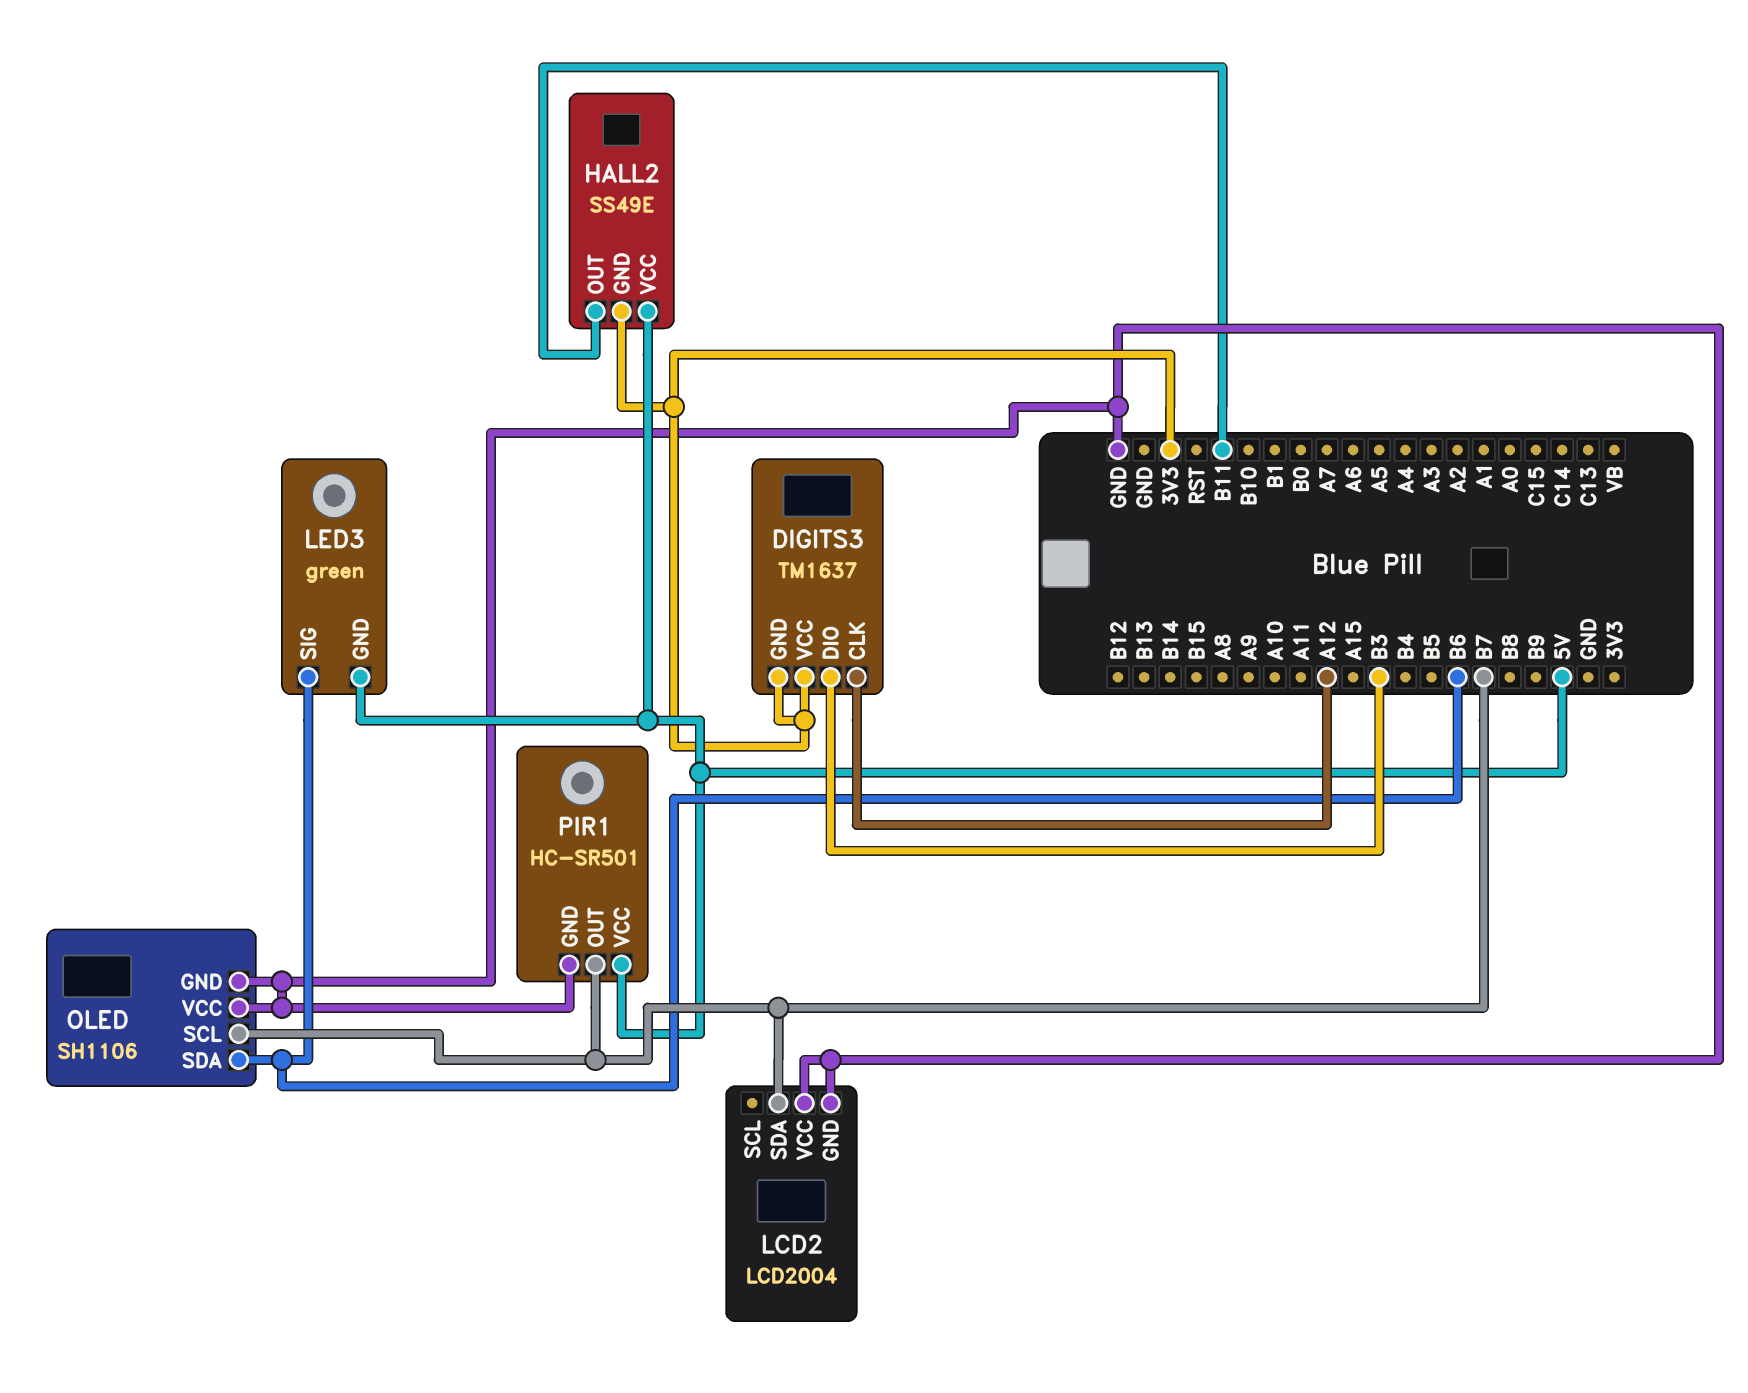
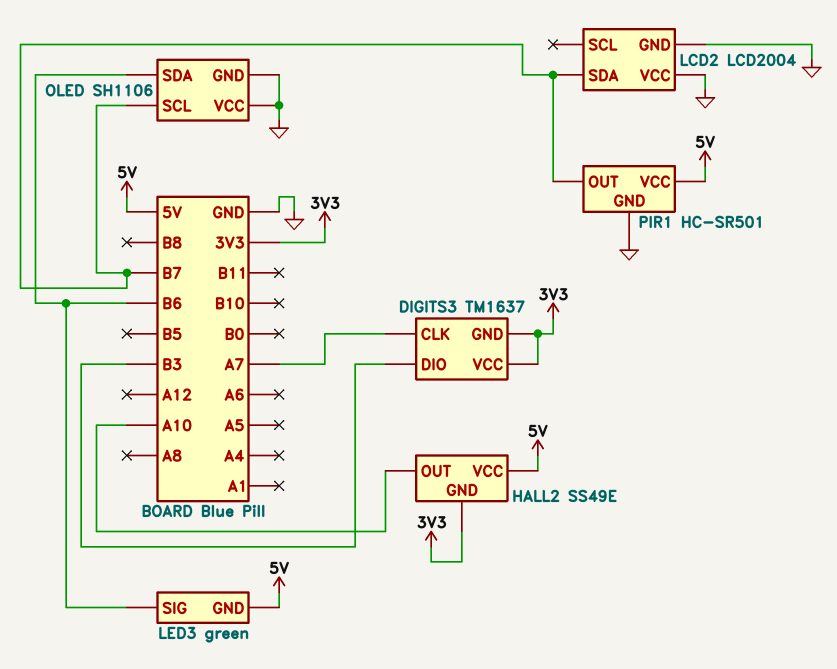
DIGITS3 pin CLK: A12 -> A7
HALL2 pin OUT: B11 -> A10

